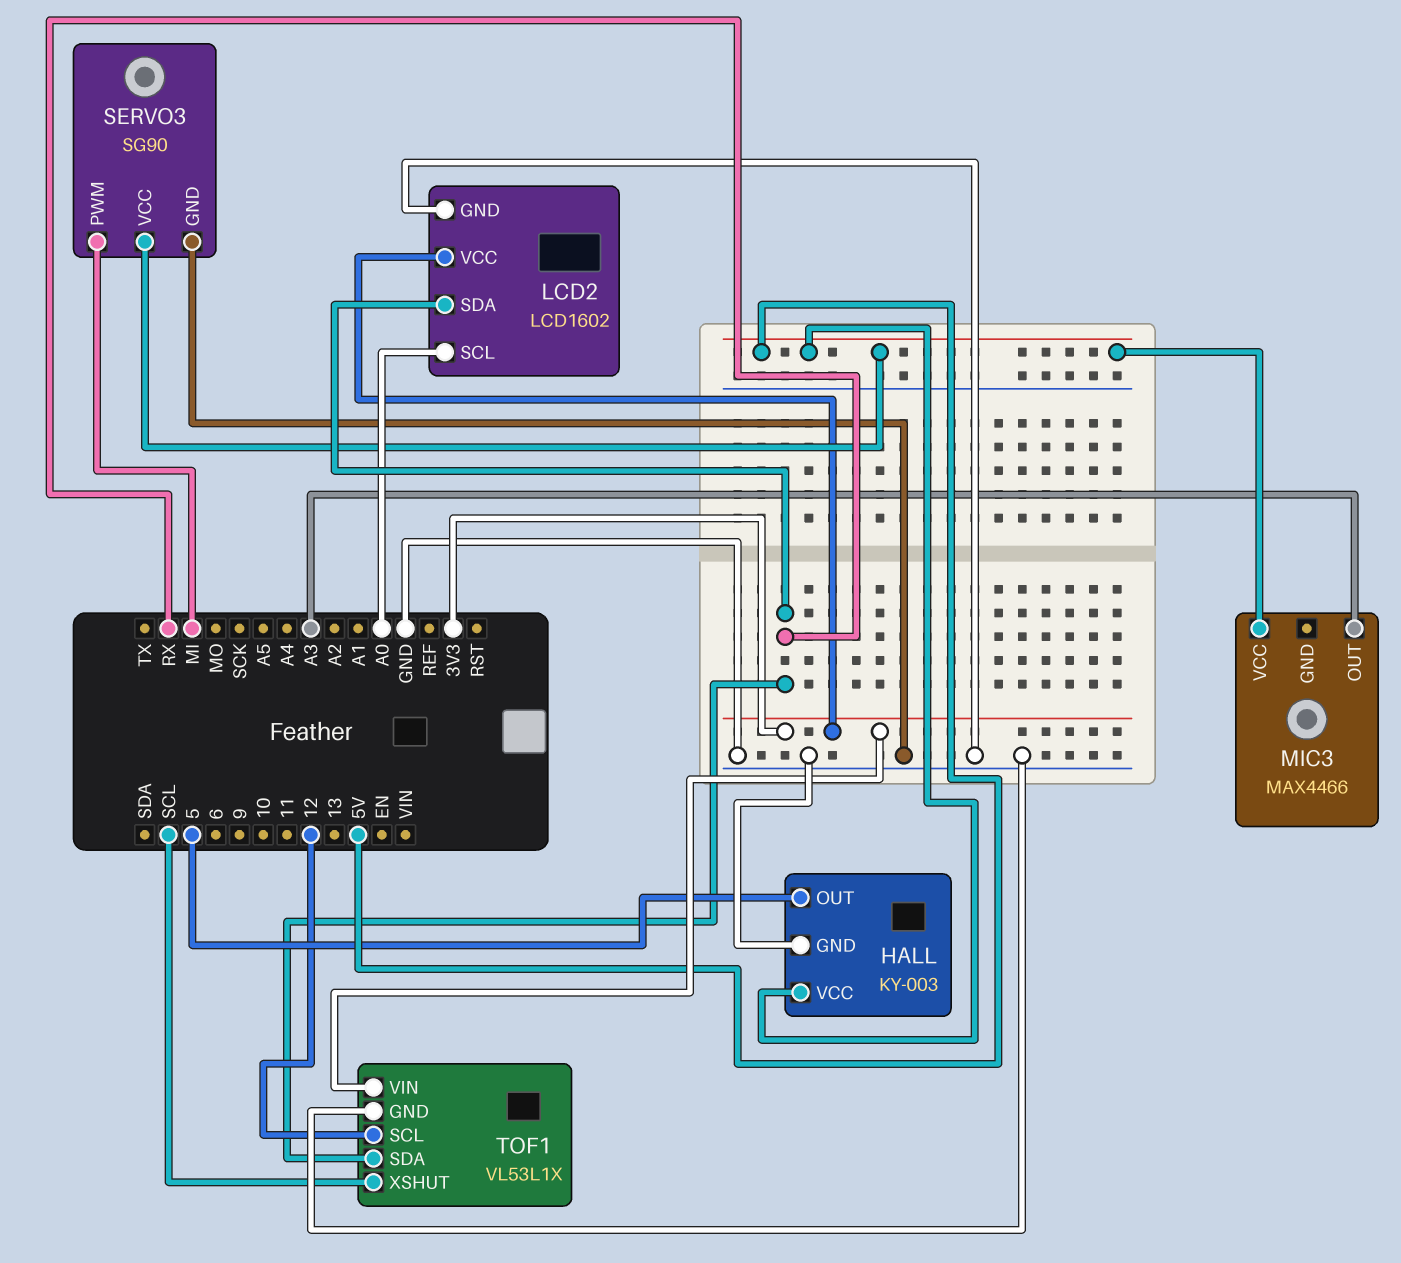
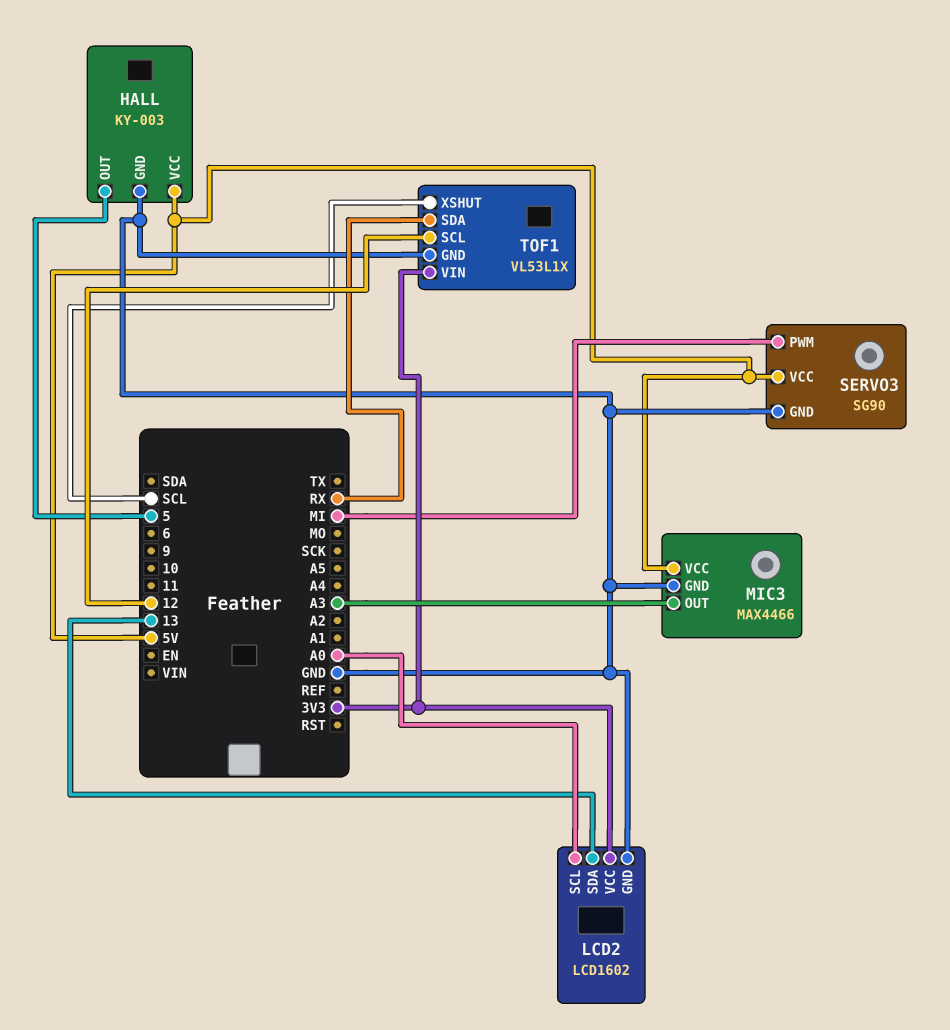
LCD2 pin SDA: RX -> 13
MIC3 pin GND: none -> GND

